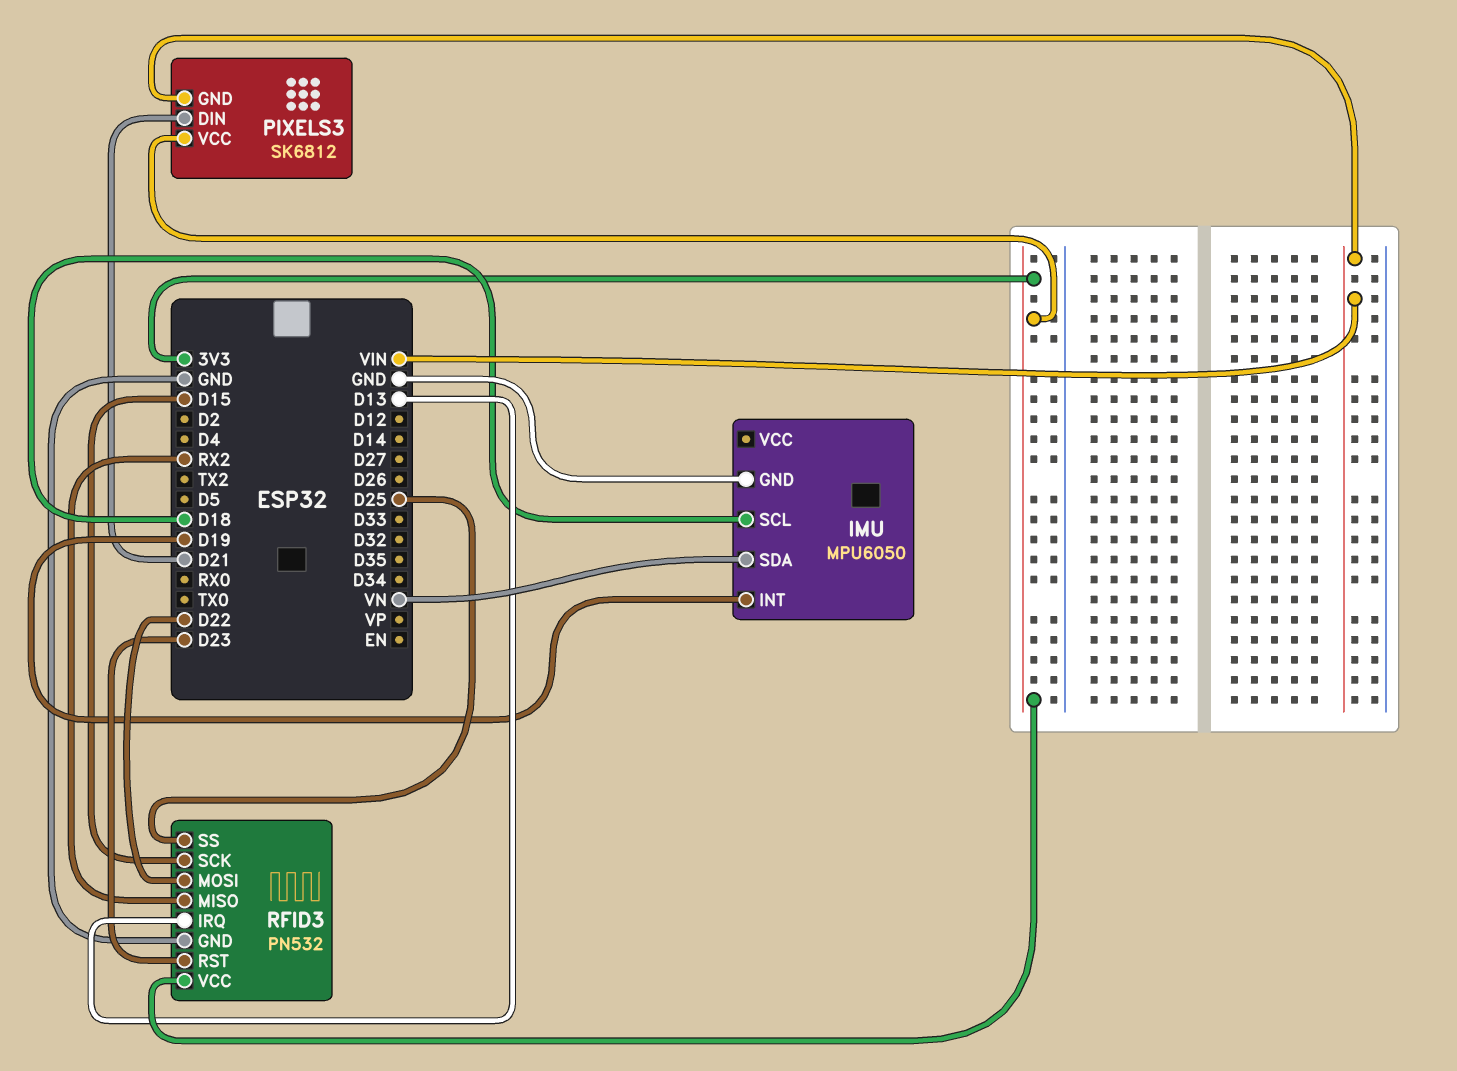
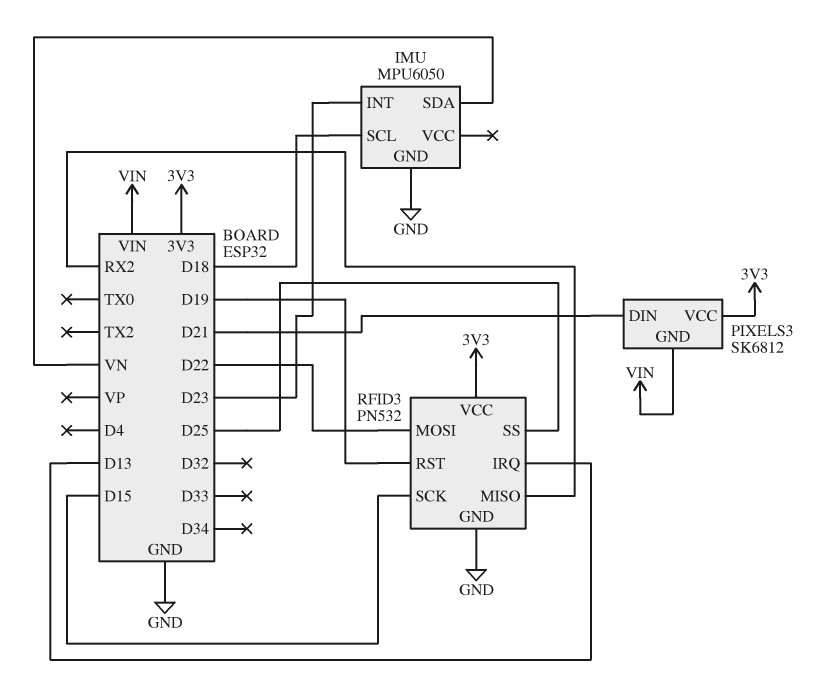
IMU pin INT: D19 -> D23
RFID3 pin RST: D23 -> D19

